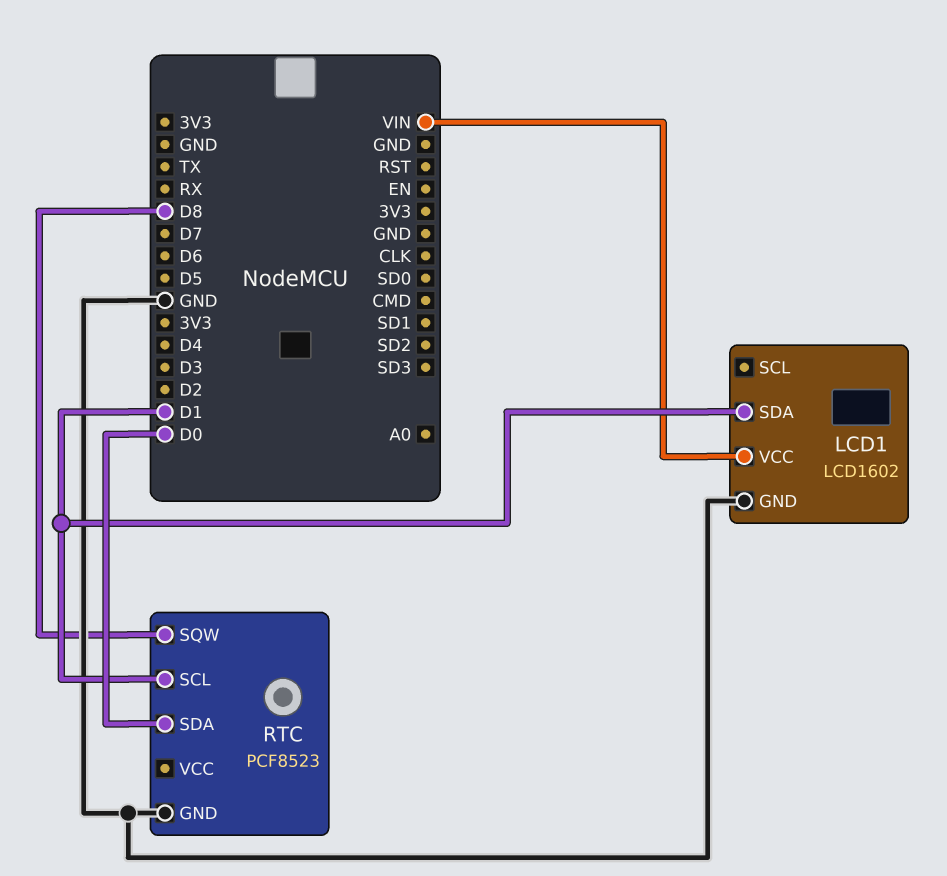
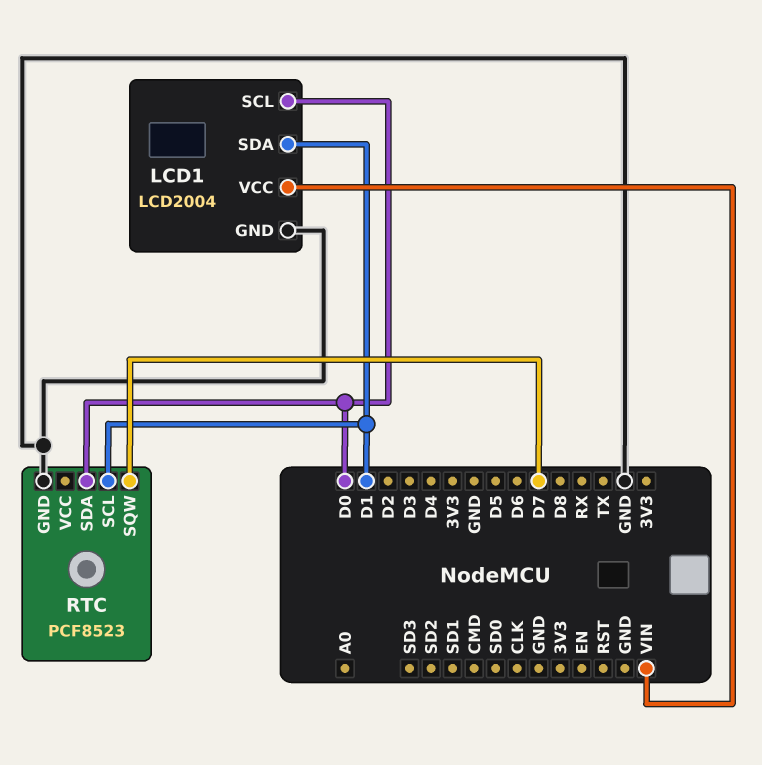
LCD1: LCD1602 -> LCD2004
LCD1 pin SCL: none -> D0
RTC pin SQW: D8 -> D7

